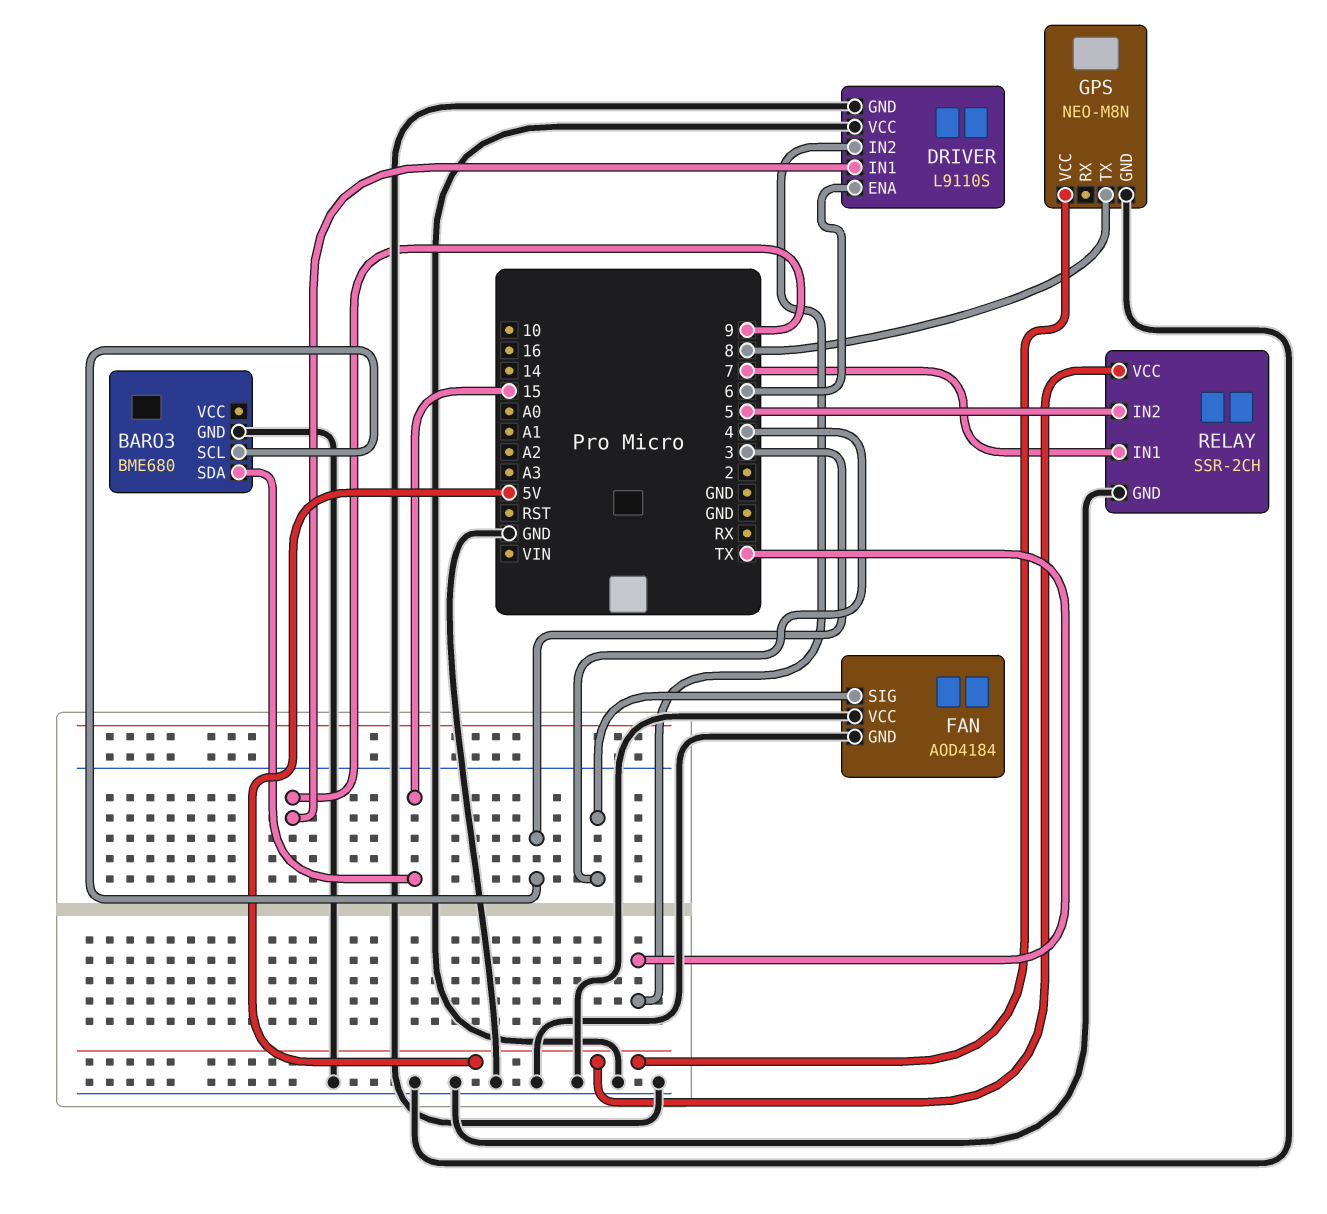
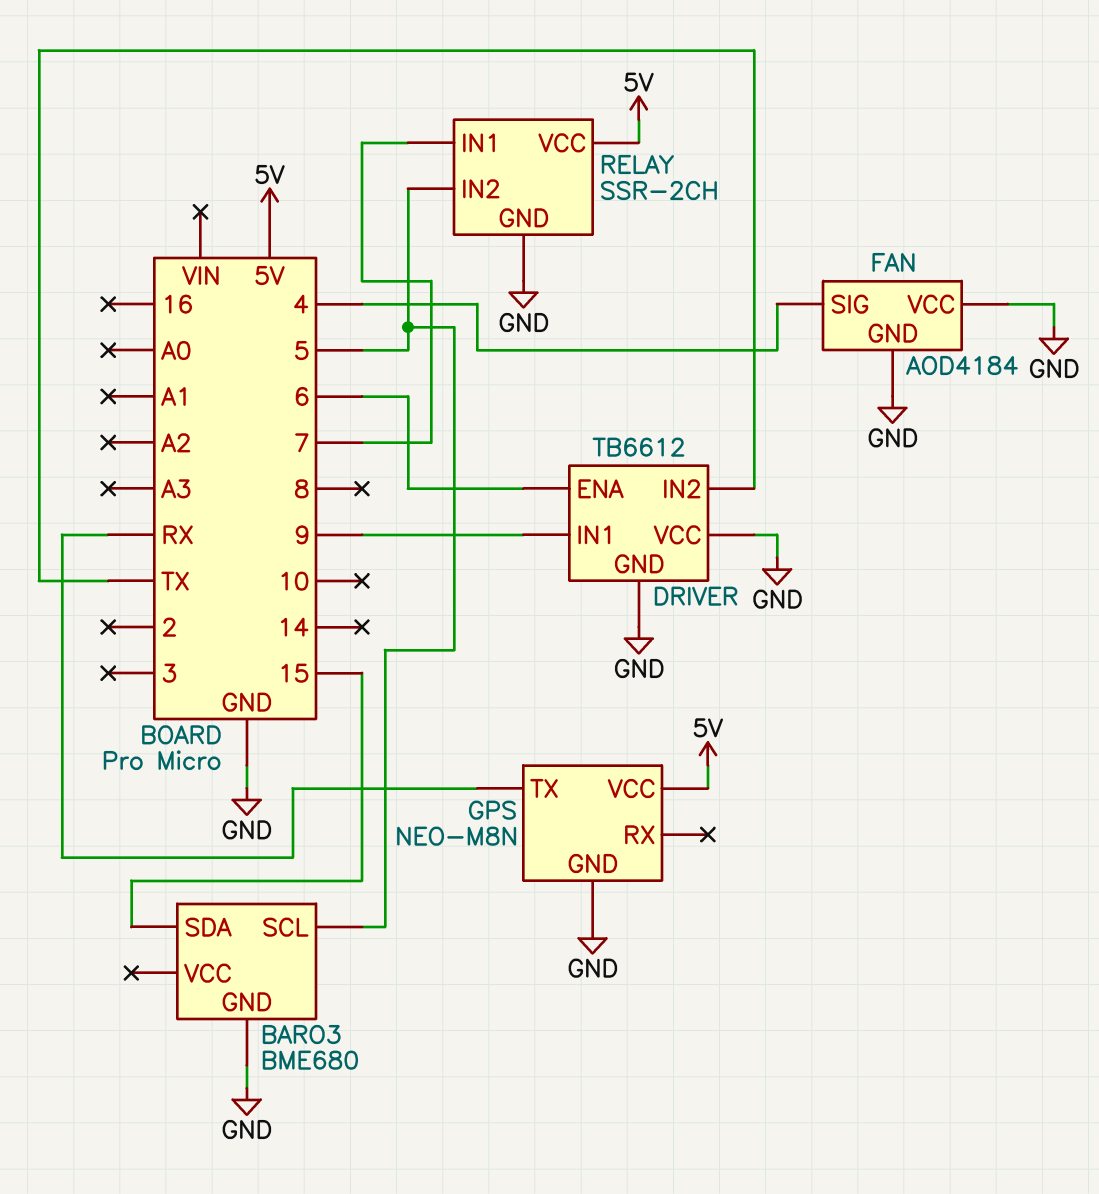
BARO3 pin SCL: 3 -> 5
DRIVER: L9110S -> TB6612
GPS pin TX: 8 -> RX

